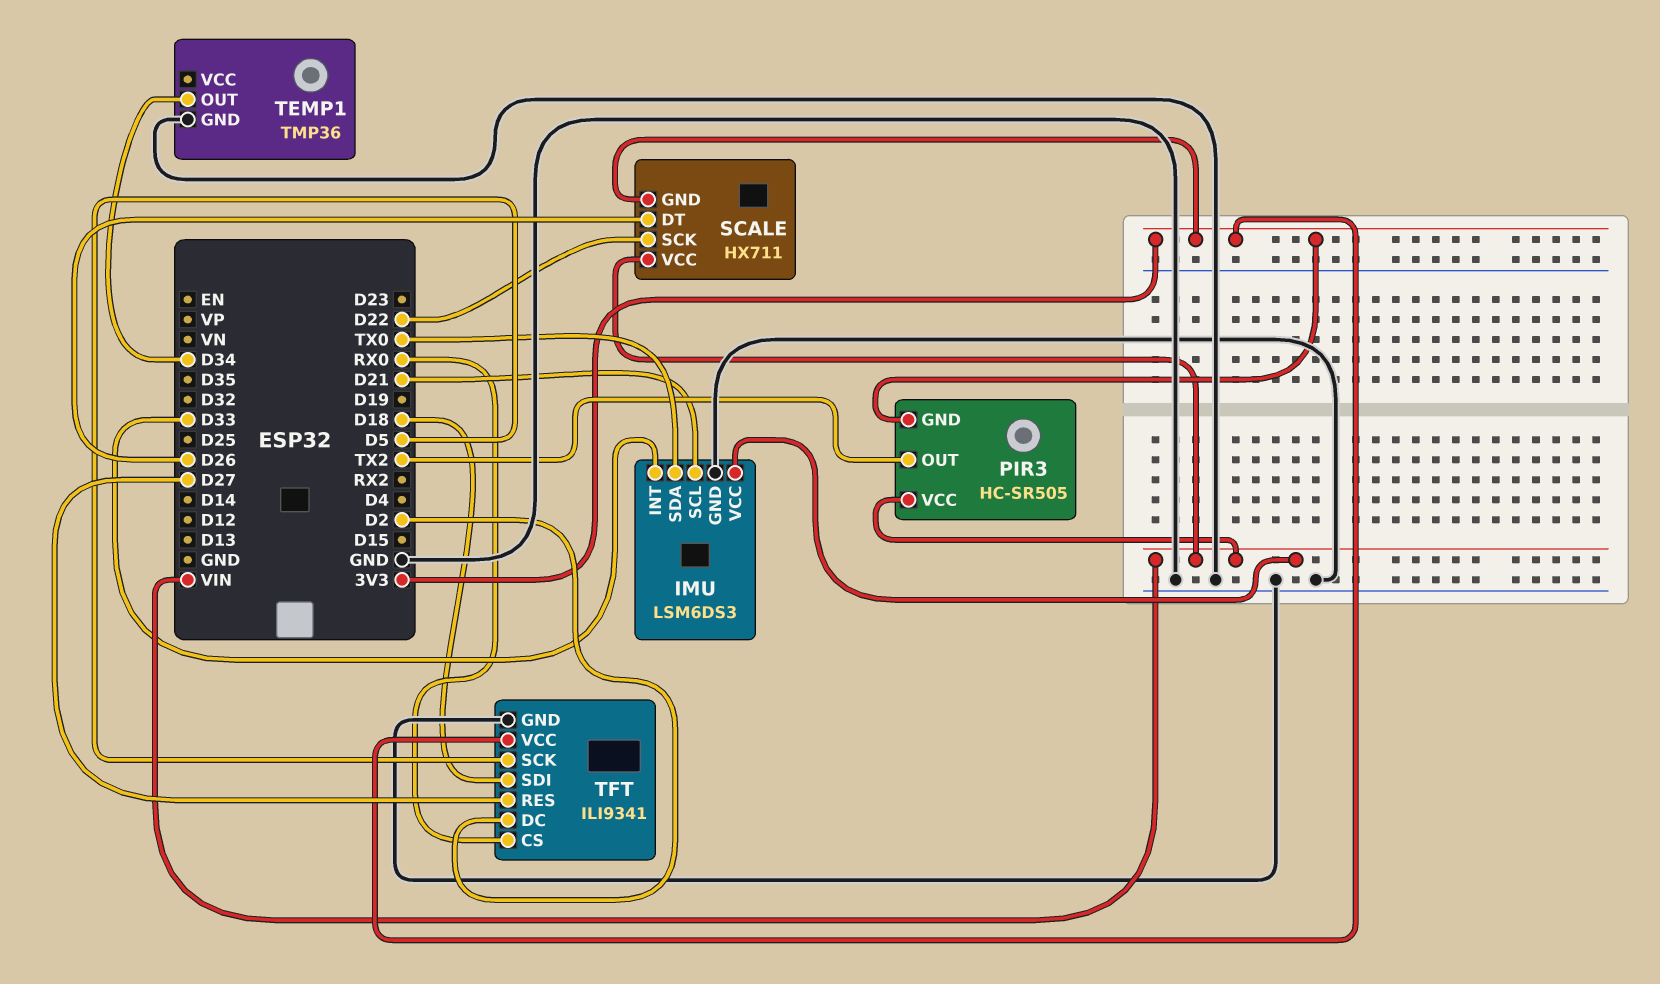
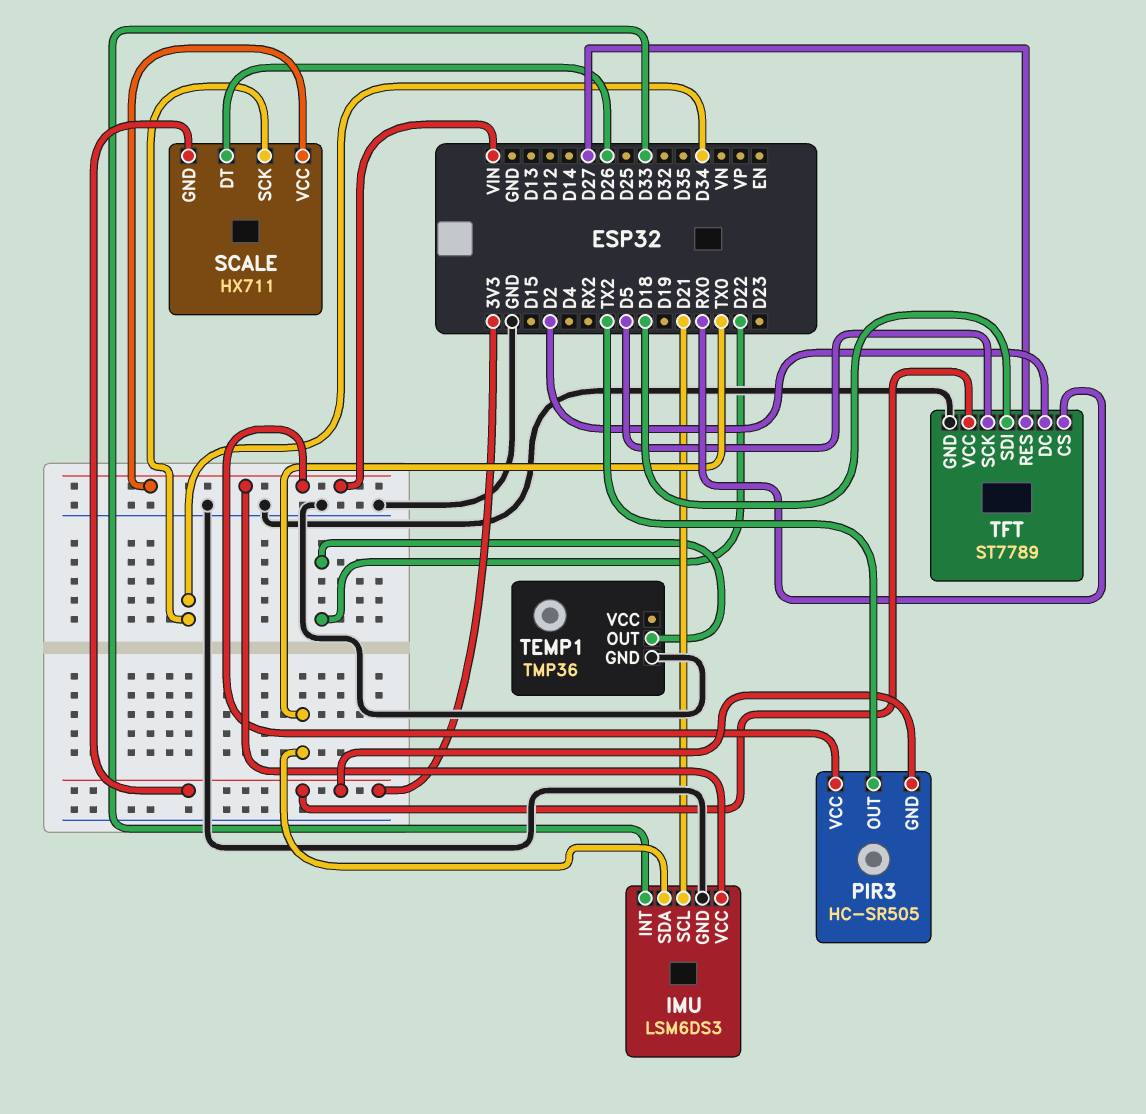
SCALE pin SCK: D22 -> D34
TEMP1 pin OUT: D34 -> D22
TFT: ILI9341 -> ST7789

